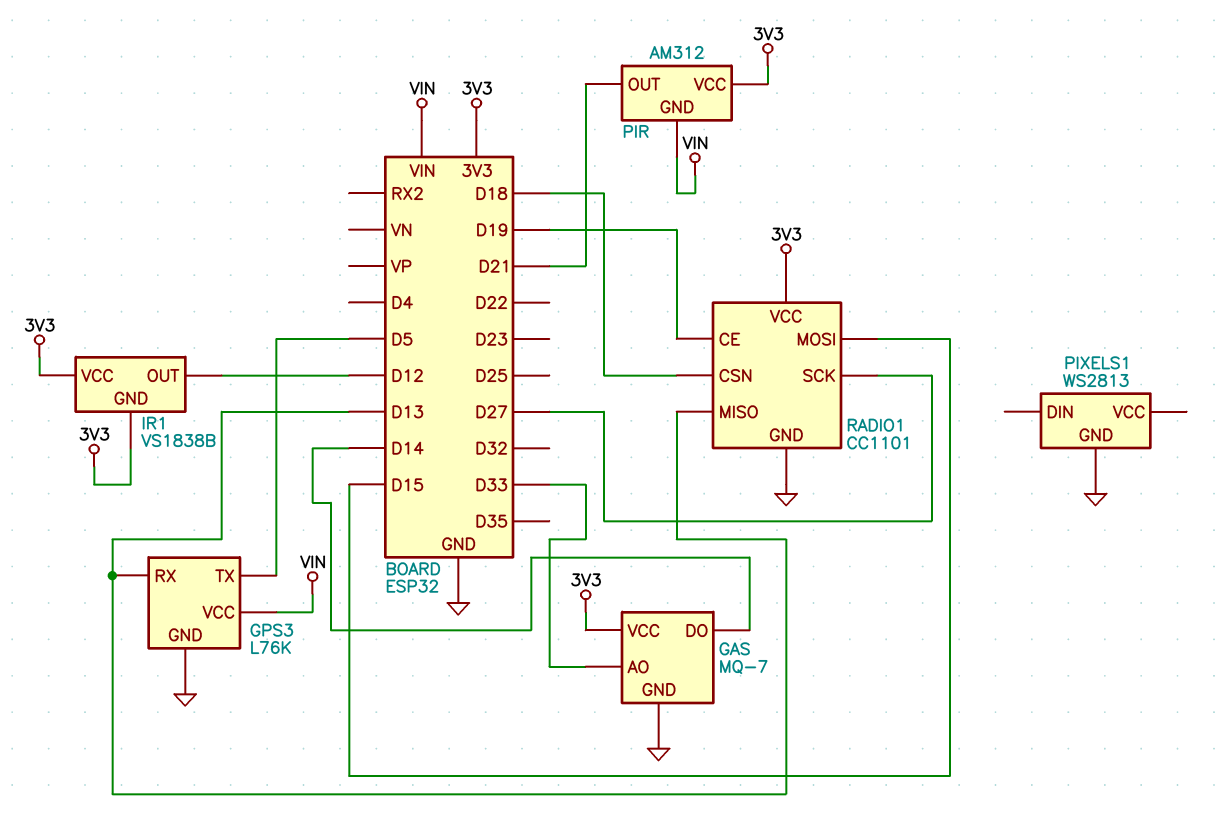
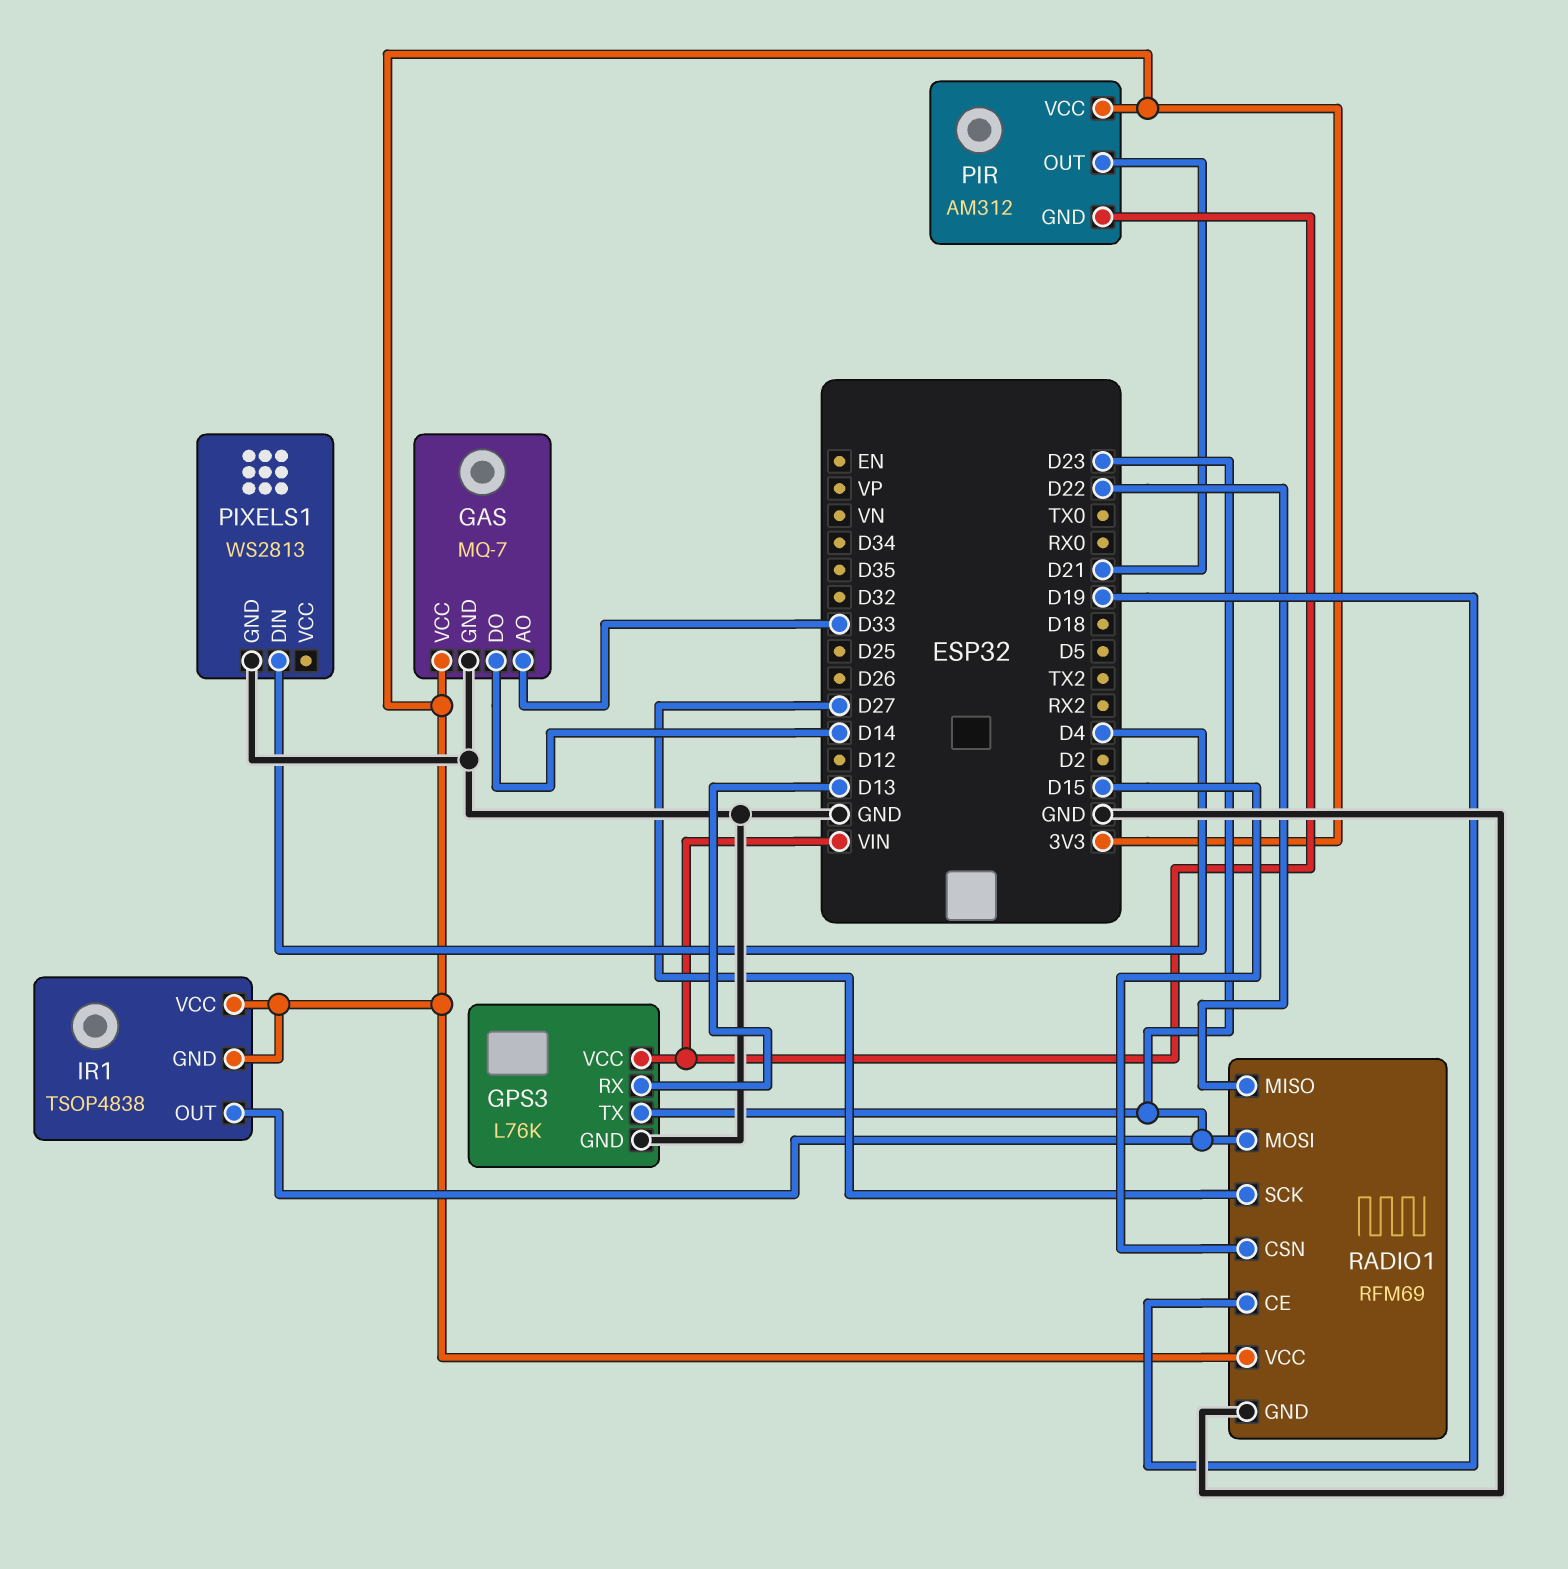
GPS3 pin TX: D5 -> D23
IR1: VS1838B -> TSOP4838
IR1 pin OUT: D12 -> D23
PIXELS1 pin DIN: none -> D4
RADIO1: CC1101 -> RFM69
RADIO1 pin CSN: D18 -> D15
RADIO1 pin MISO: D13 -> D22
RADIO1 pin MOSI: D15 -> D23

